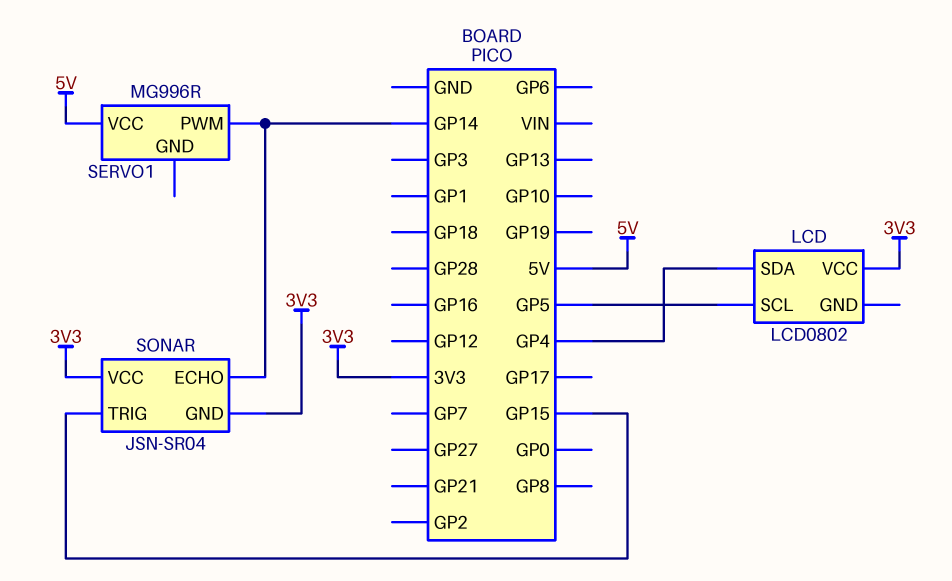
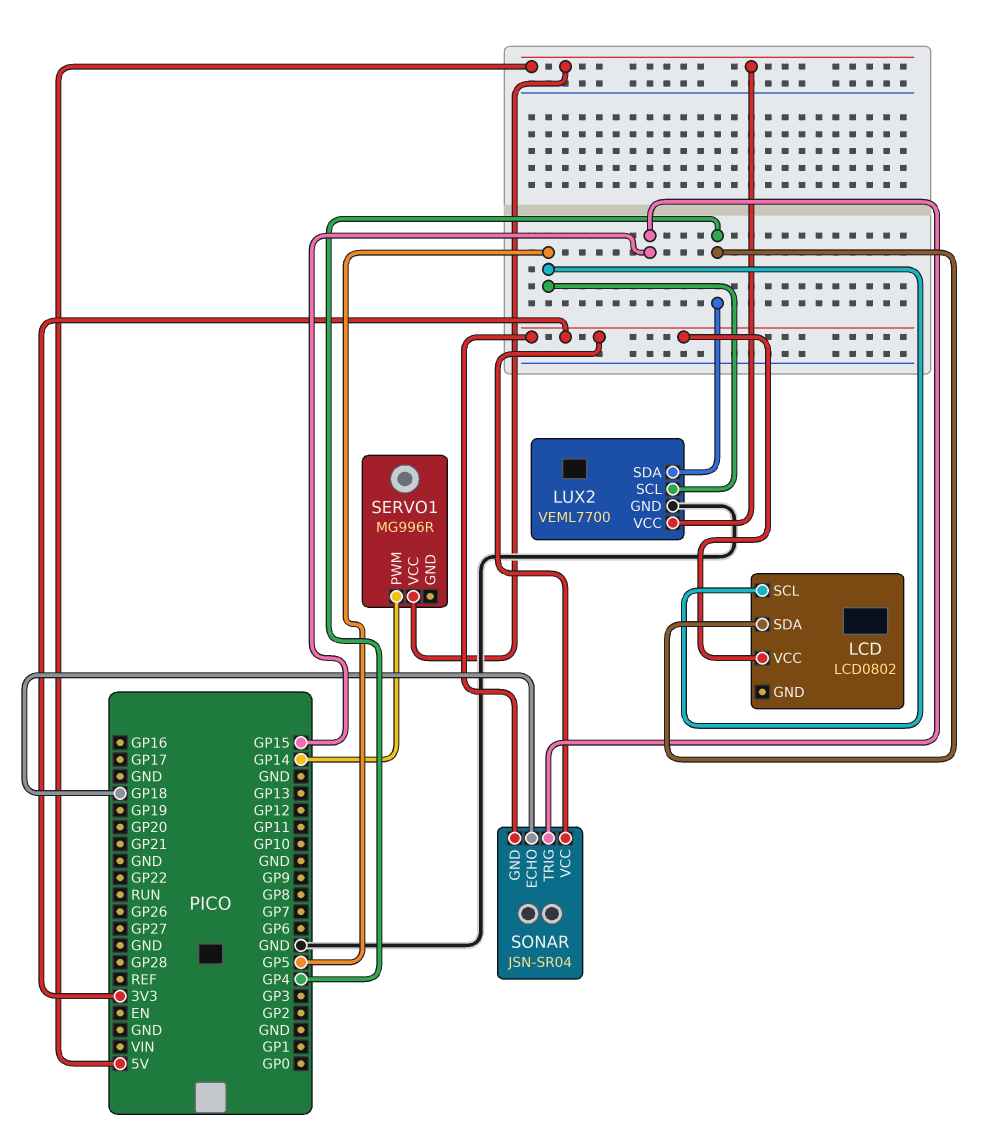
LUX2: none -> VEML7700
LUX2 pin GND: none -> GND
LUX2 pin SCL: none -> GP5
LUX2 pin SDA: none -> GP4
LUX2 pin VCC: none -> 5V
SONAR pin ECHO: GP14 -> GP18

